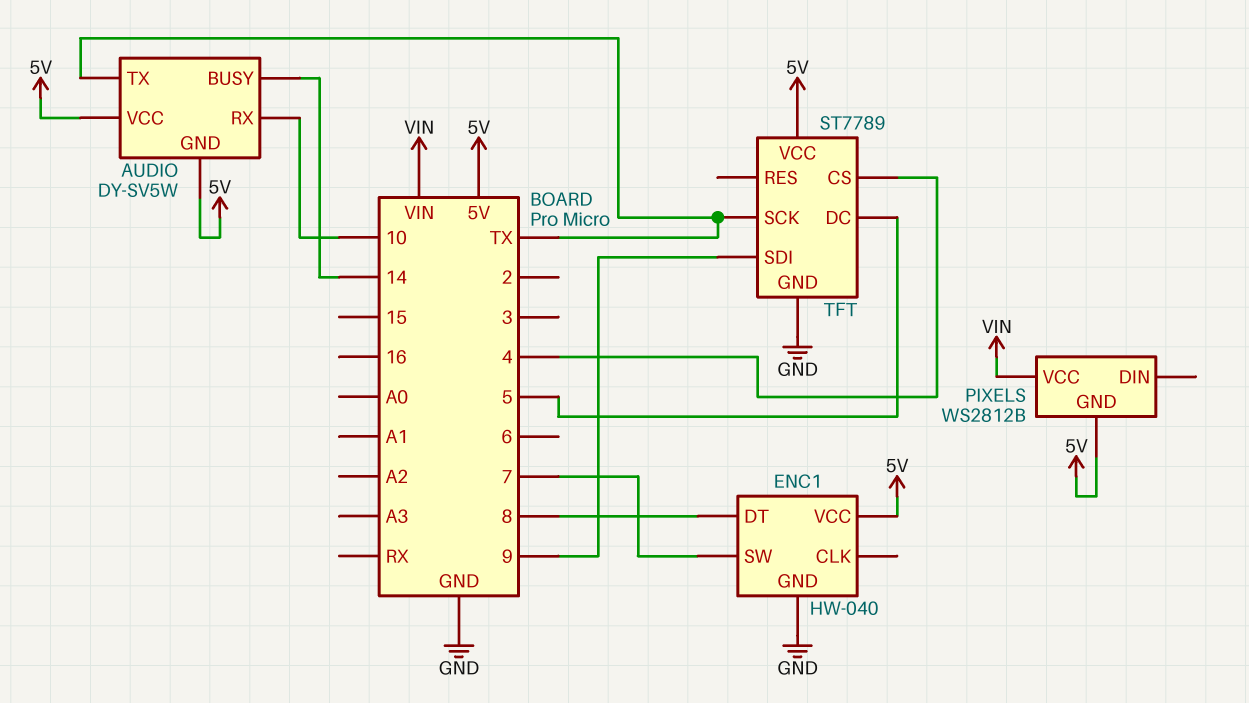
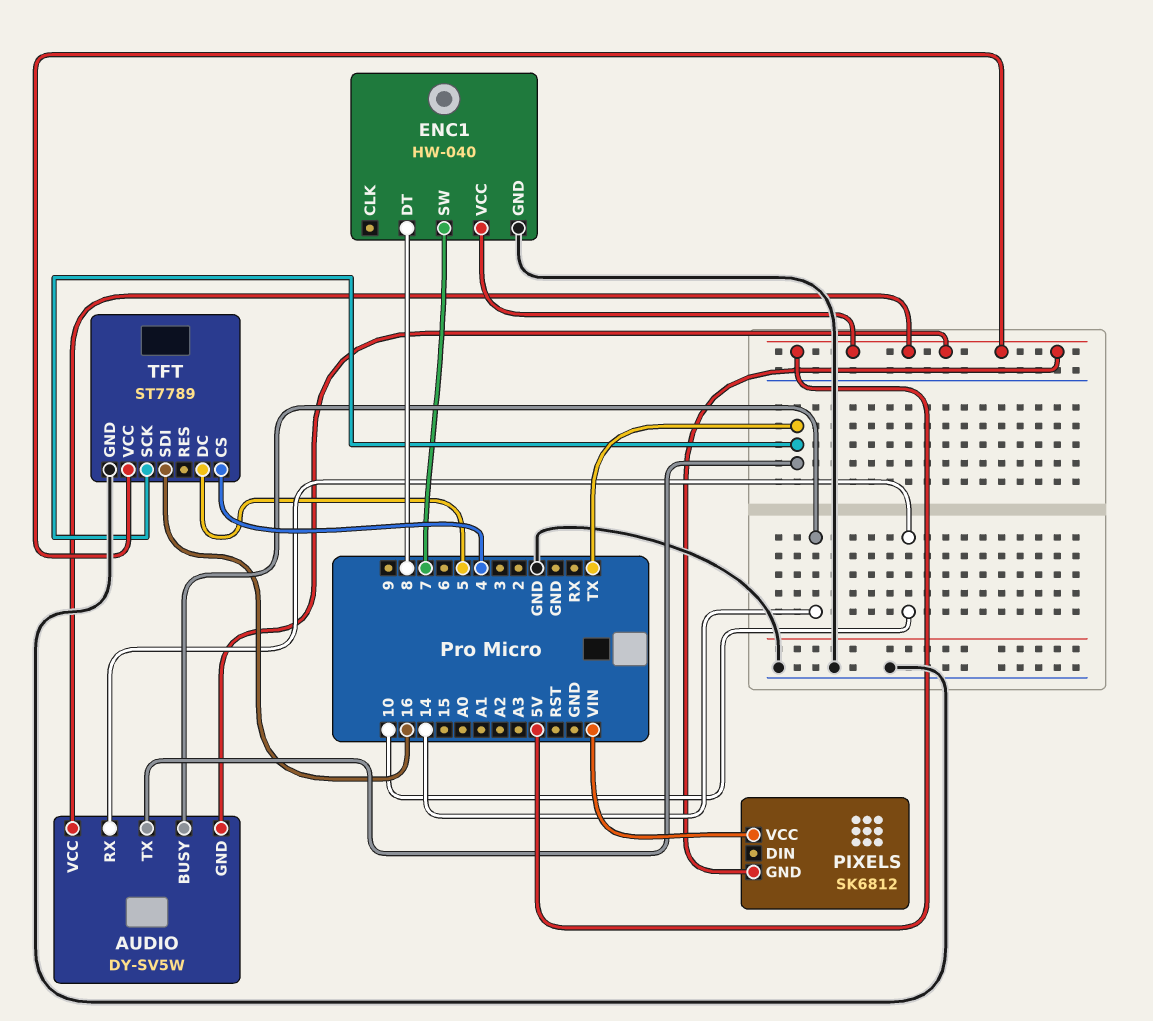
PIXELS: WS2812B -> SK6812
TFT pin SDI: 9 -> 16

